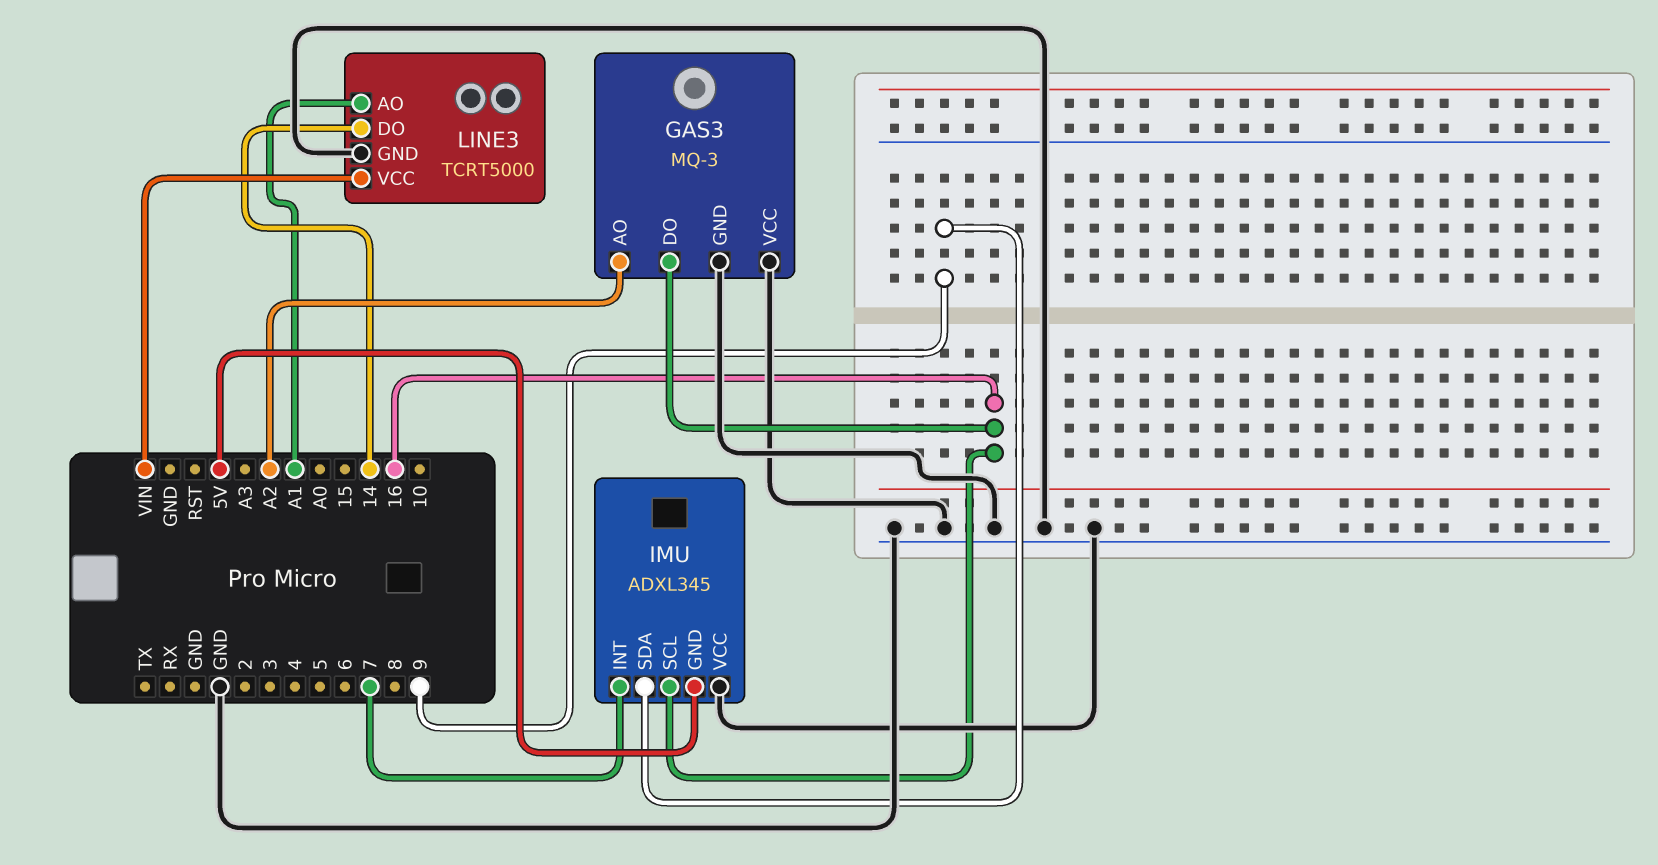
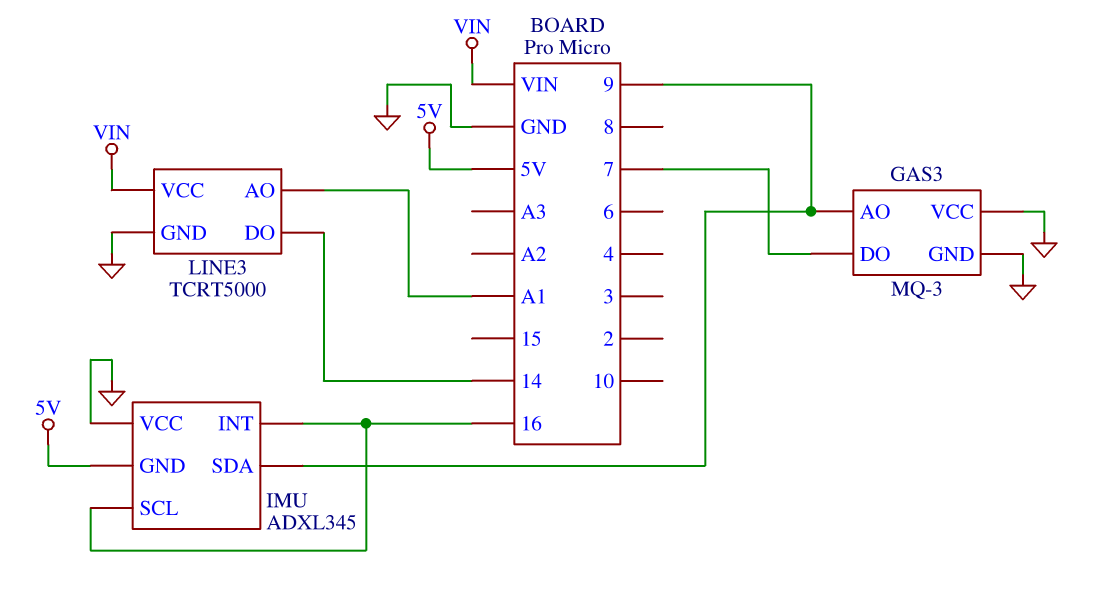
GAS3 pin AO: A2 -> 9
GAS3 pin DO: 16 -> 7
IMU pin INT: 7 -> 16

